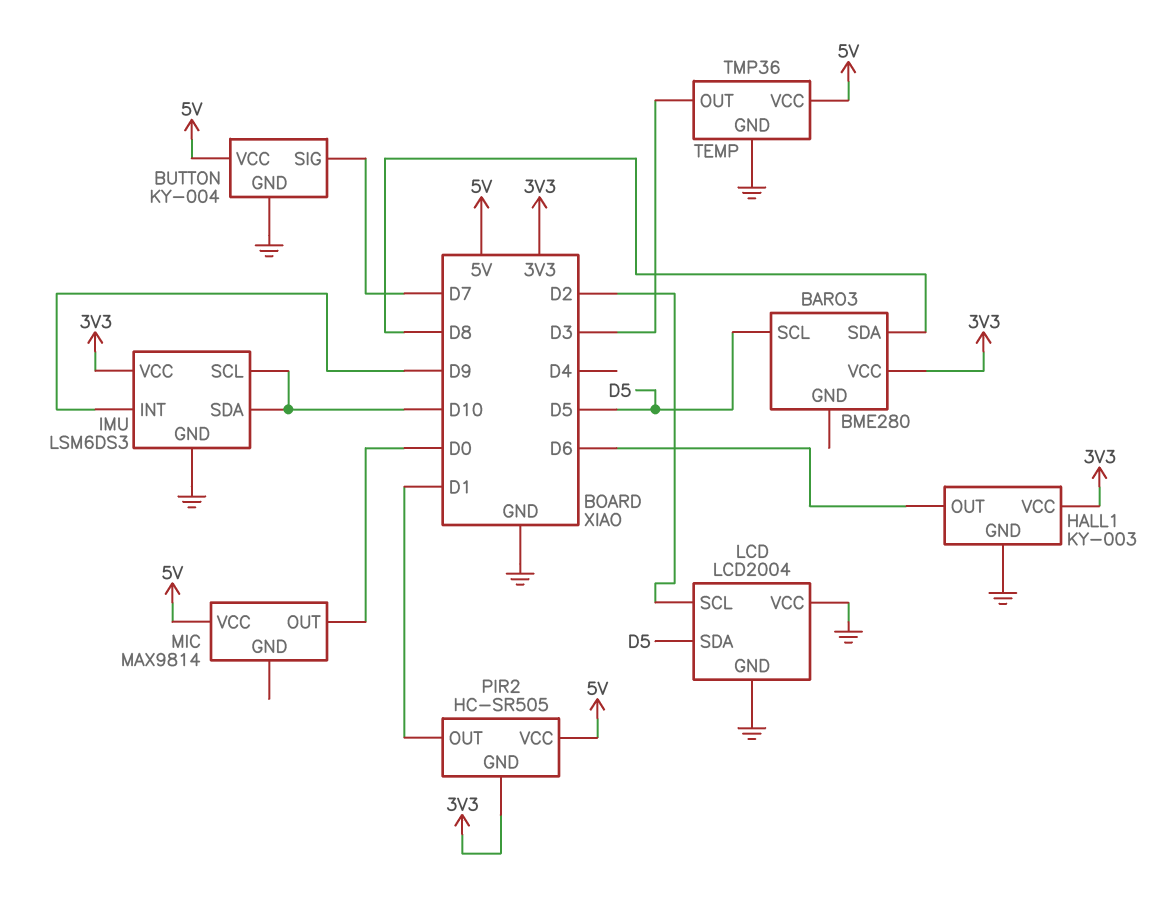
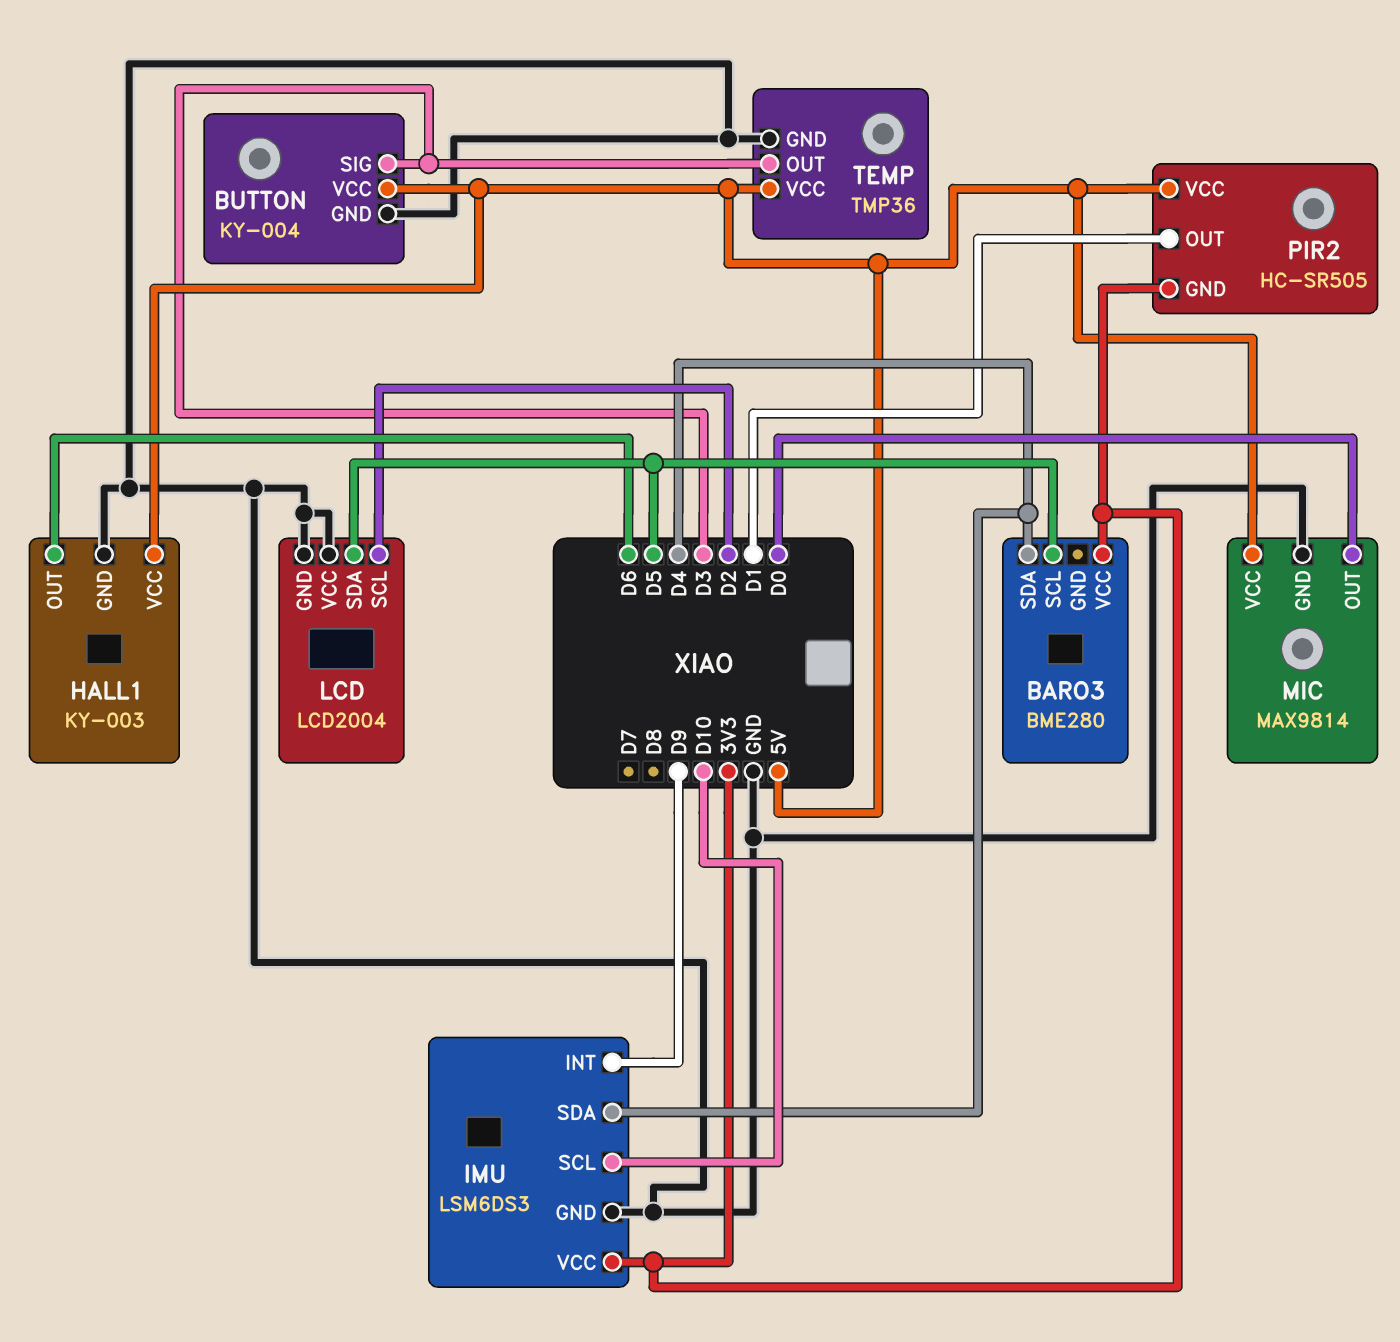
BARO3 pin SDA: D8 -> D4
BUTTON pin SIG: D7 -> D3
HALL1 pin VCC: 3V3 -> 5V
IMU pin SDA: D10 -> D4
MIC pin GND: none -> GND

